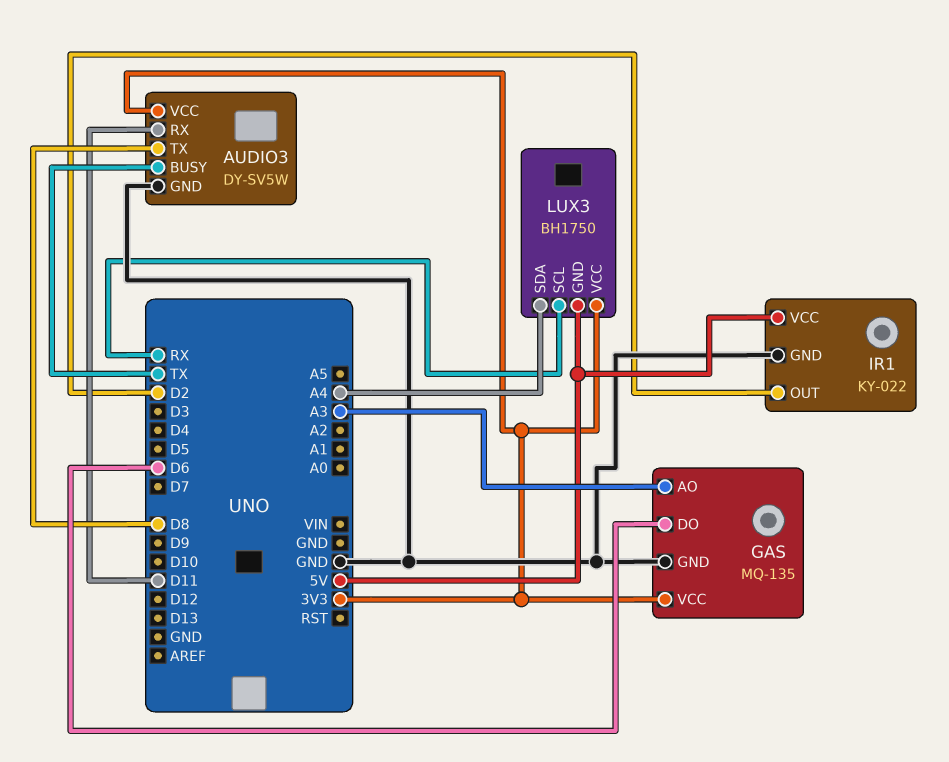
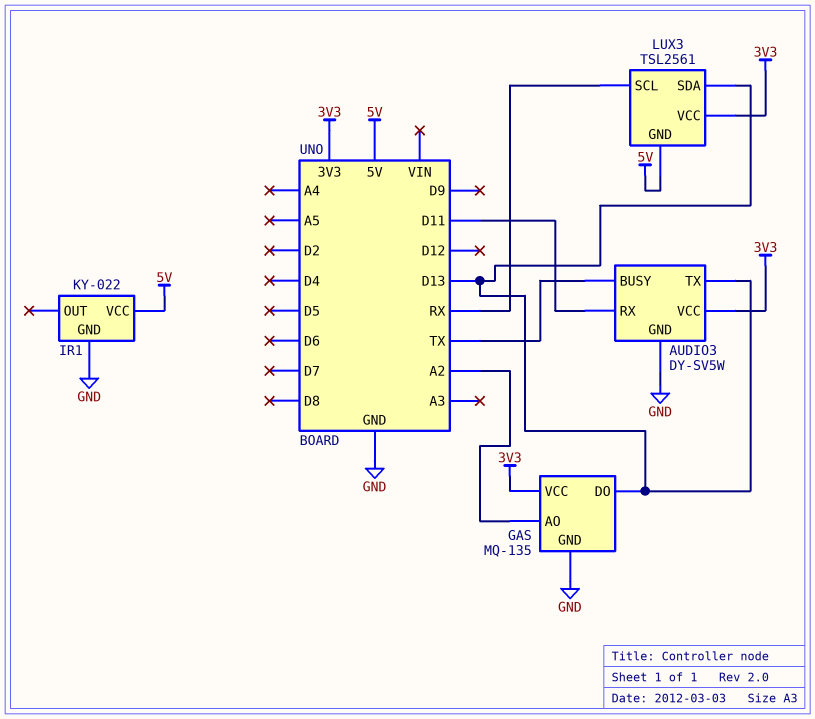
AUDIO3 pin TX: D8 -> D13
GAS pin AO: A3 -> A2
GAS pin DO: D6 -> D13
IR1 pin OUT: D2 -> none
LUX3: BH1750 -> TSL2561
LUX3 pin SDA: A4 -> D13

